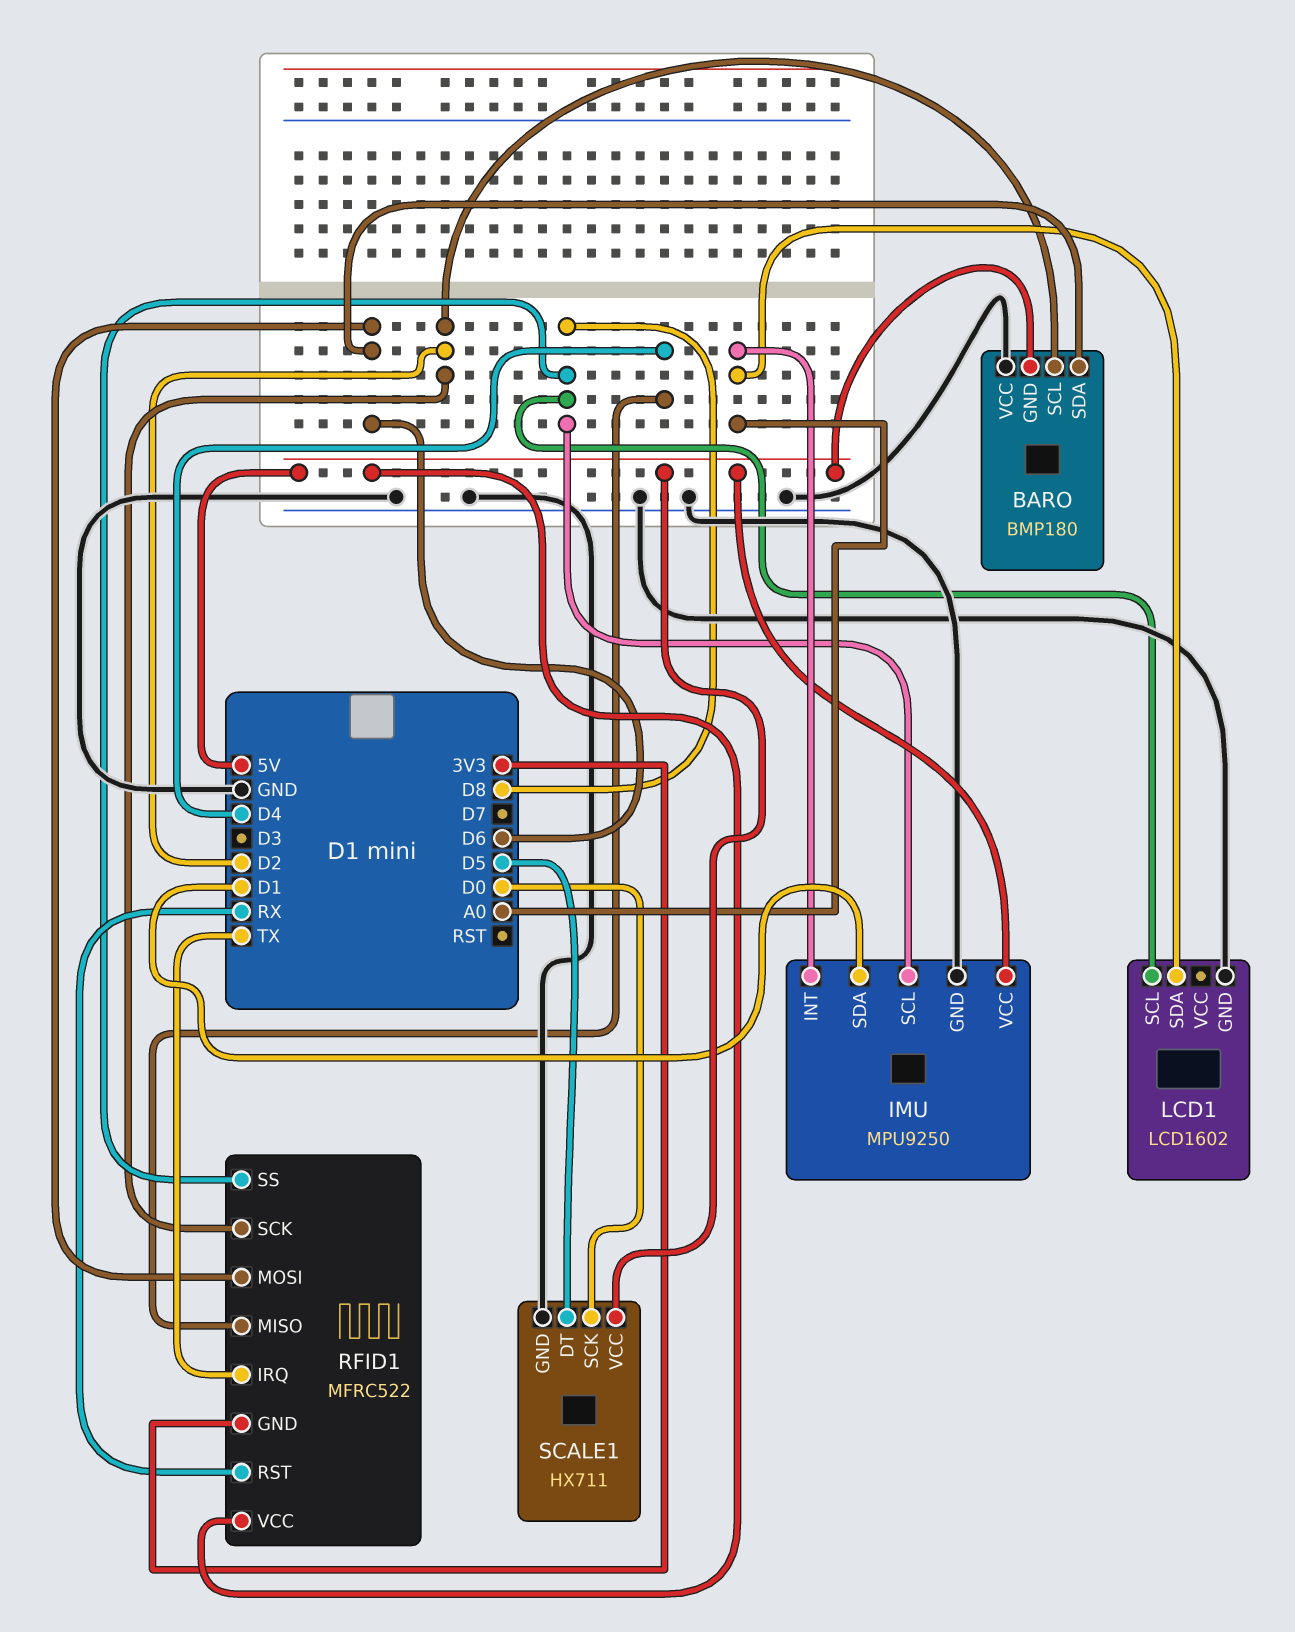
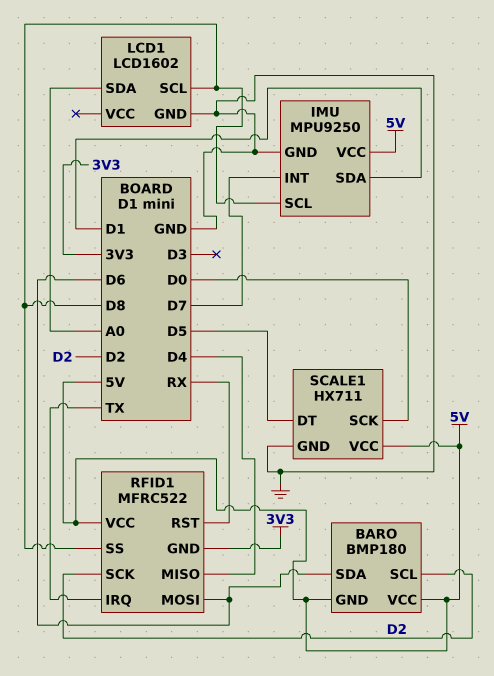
BARO pin VCC: GND -> 5V
IMU pin INT: A0 -> D7

